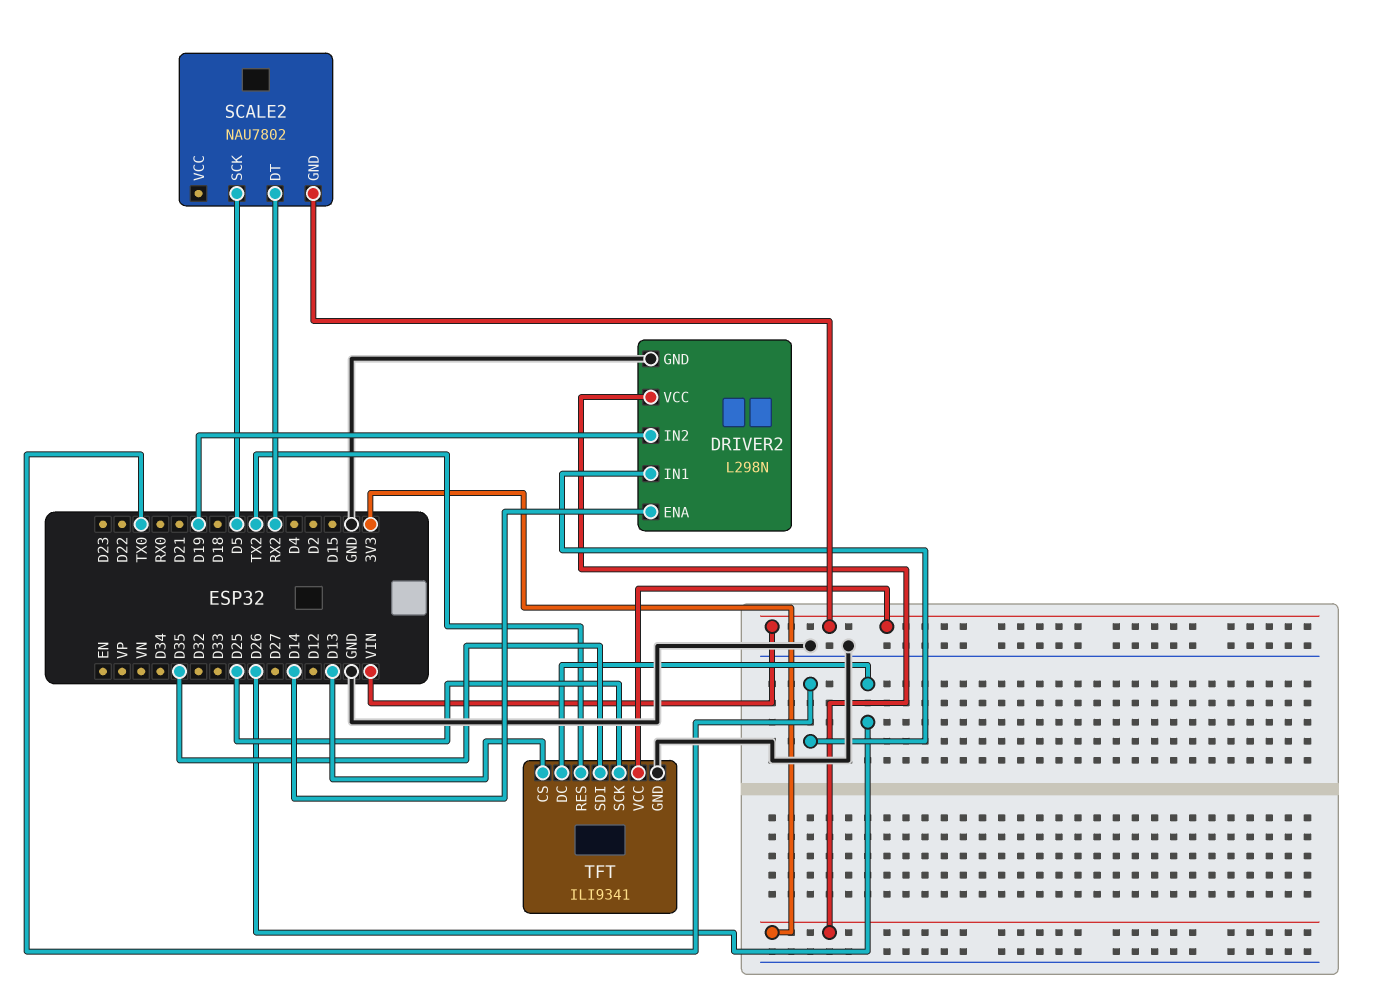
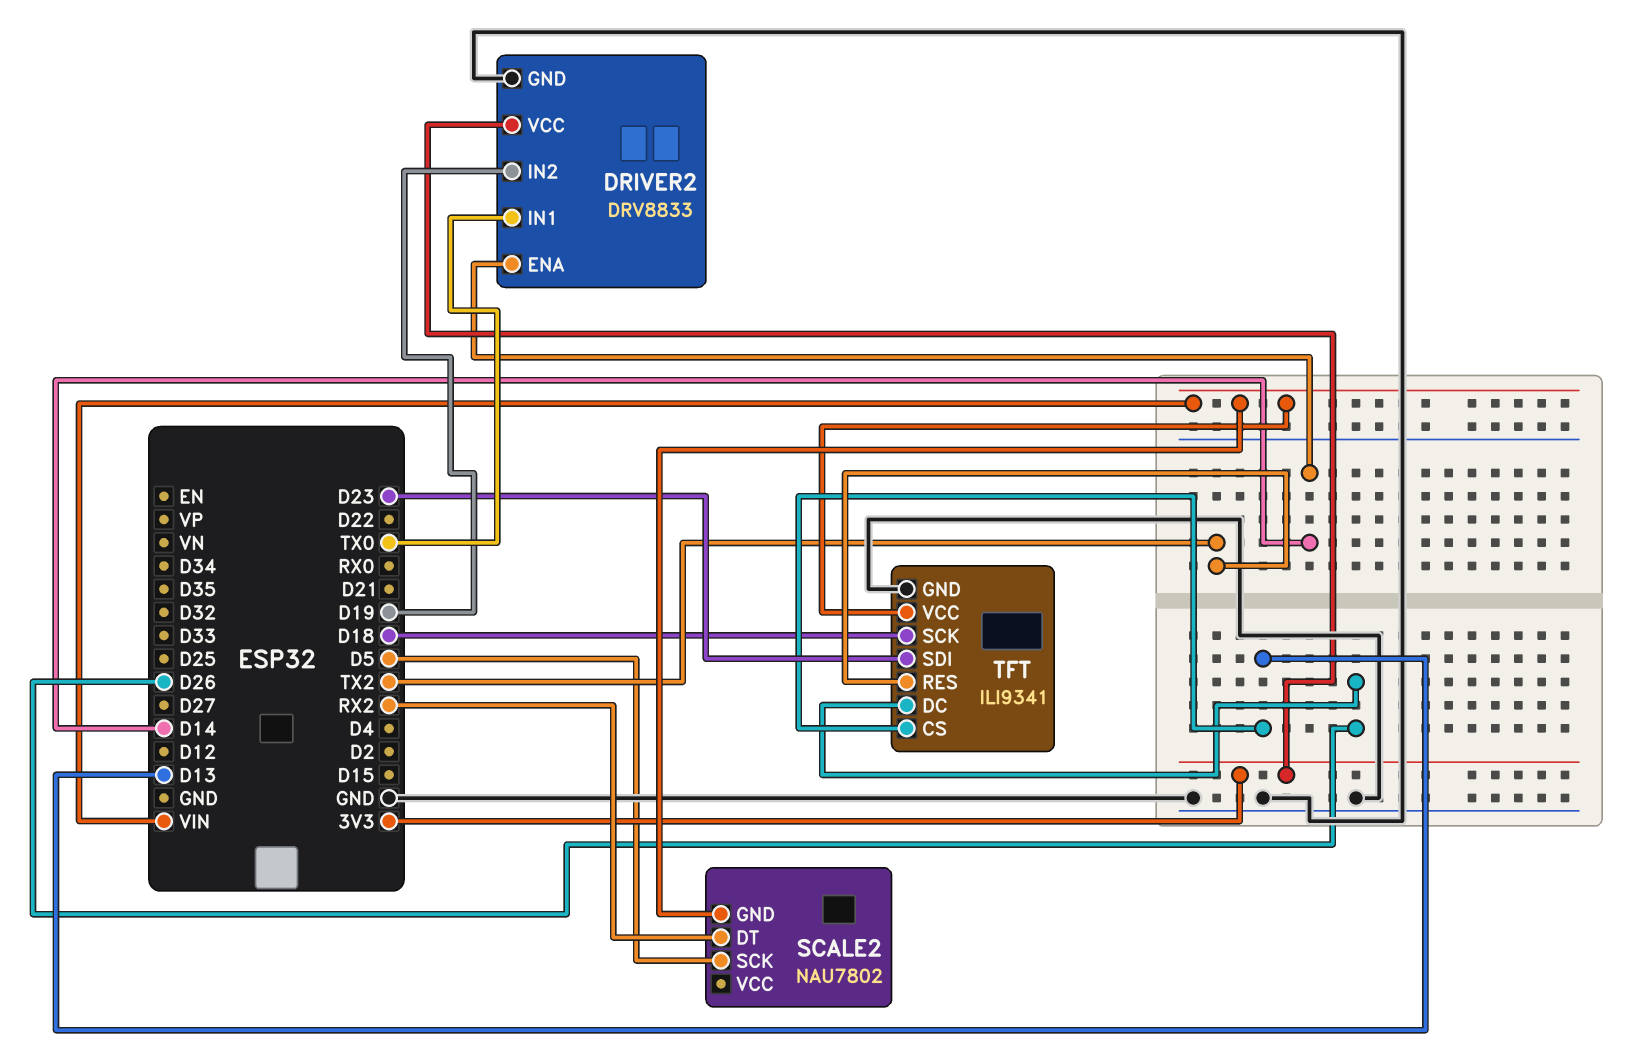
DRIVER2: L298N -> DRV8833
TFT pin SCK: D25 -> D18
TFT pin SDI: D35 -> D23

